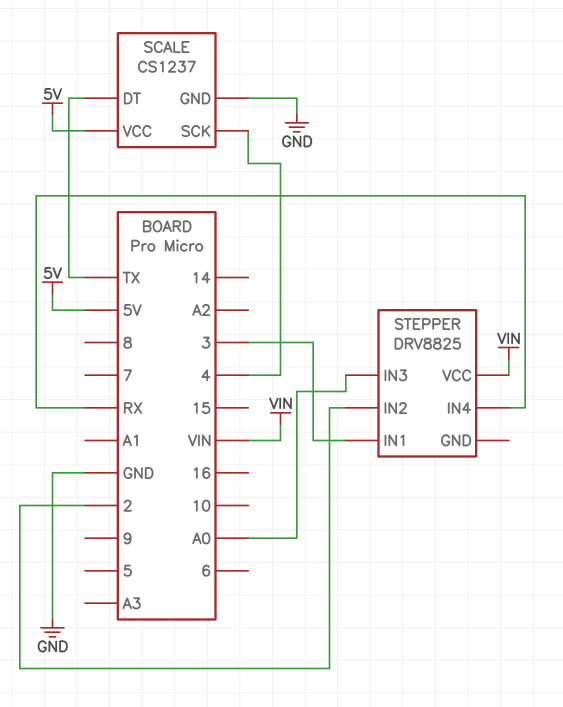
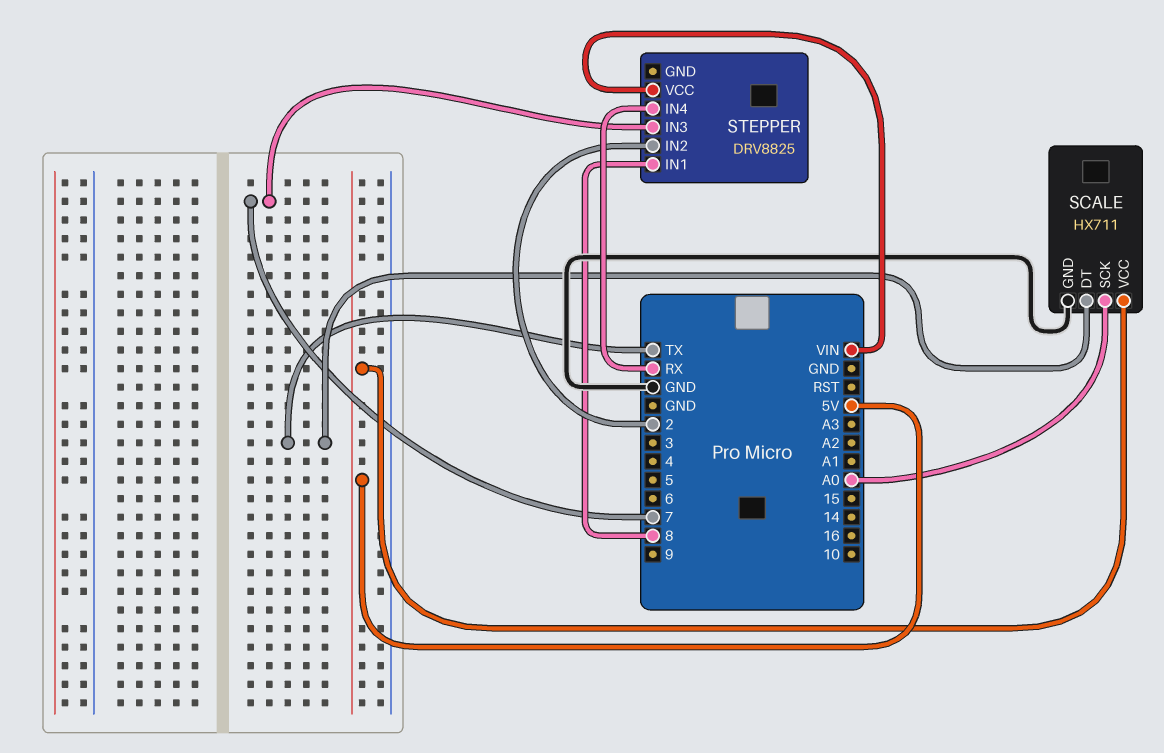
SCALE: CS1237 -> HX711
SCALE pin SCK: 4 -> A0
STEPPER pin IN1: 3 -> 8
STEPPER pin IN3: A0 -> 7

